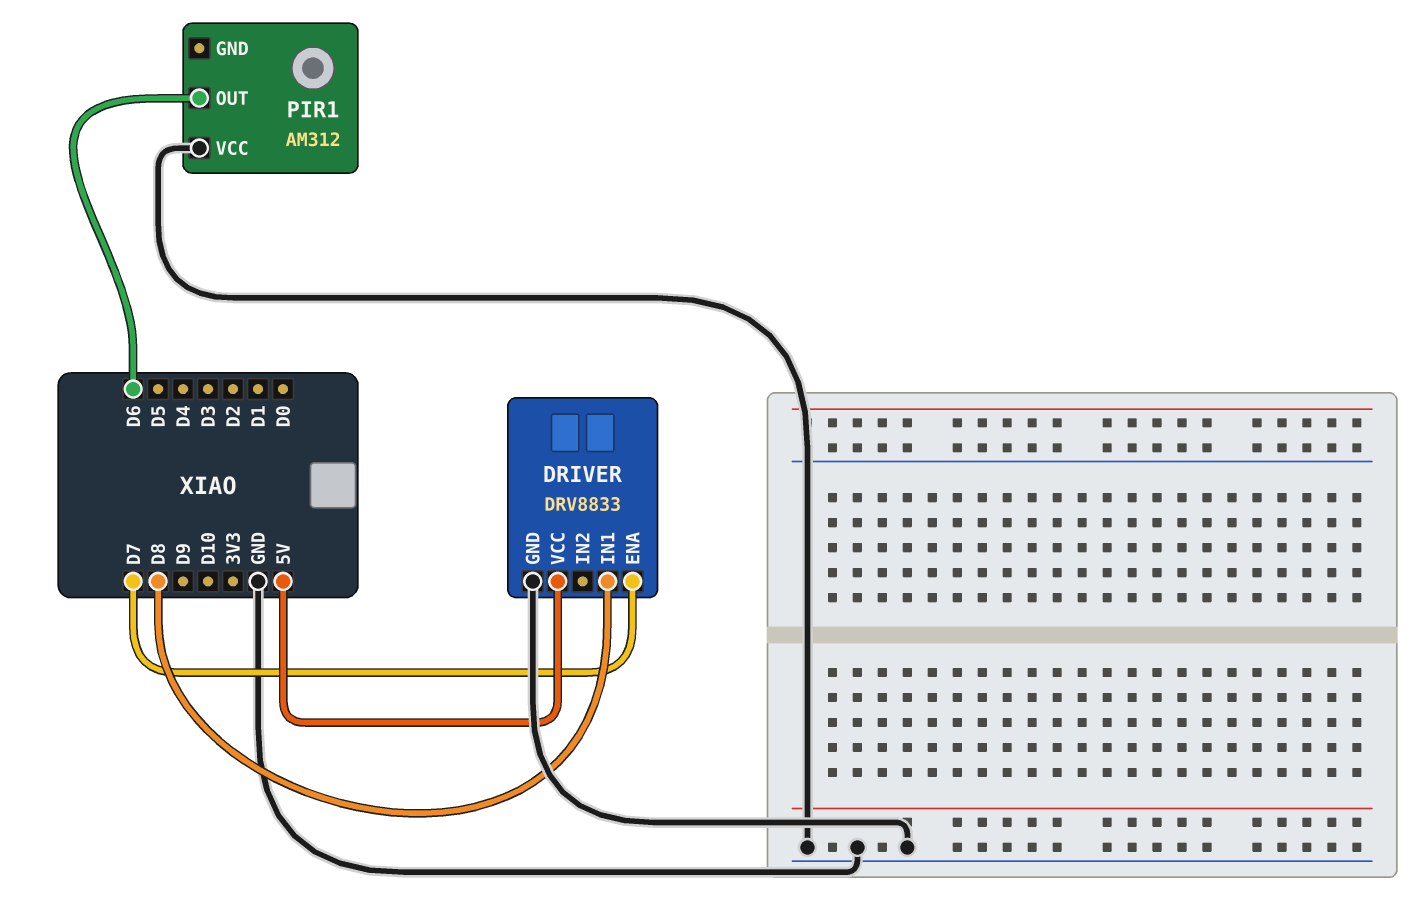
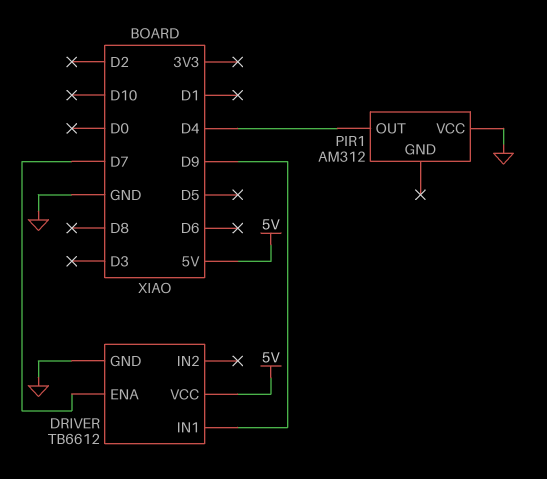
DRIVER: DRV8833 -> TB6612
DRIVER pin IN1: D8 -> D9
PIR1 pin OUT: D6 -> D4

